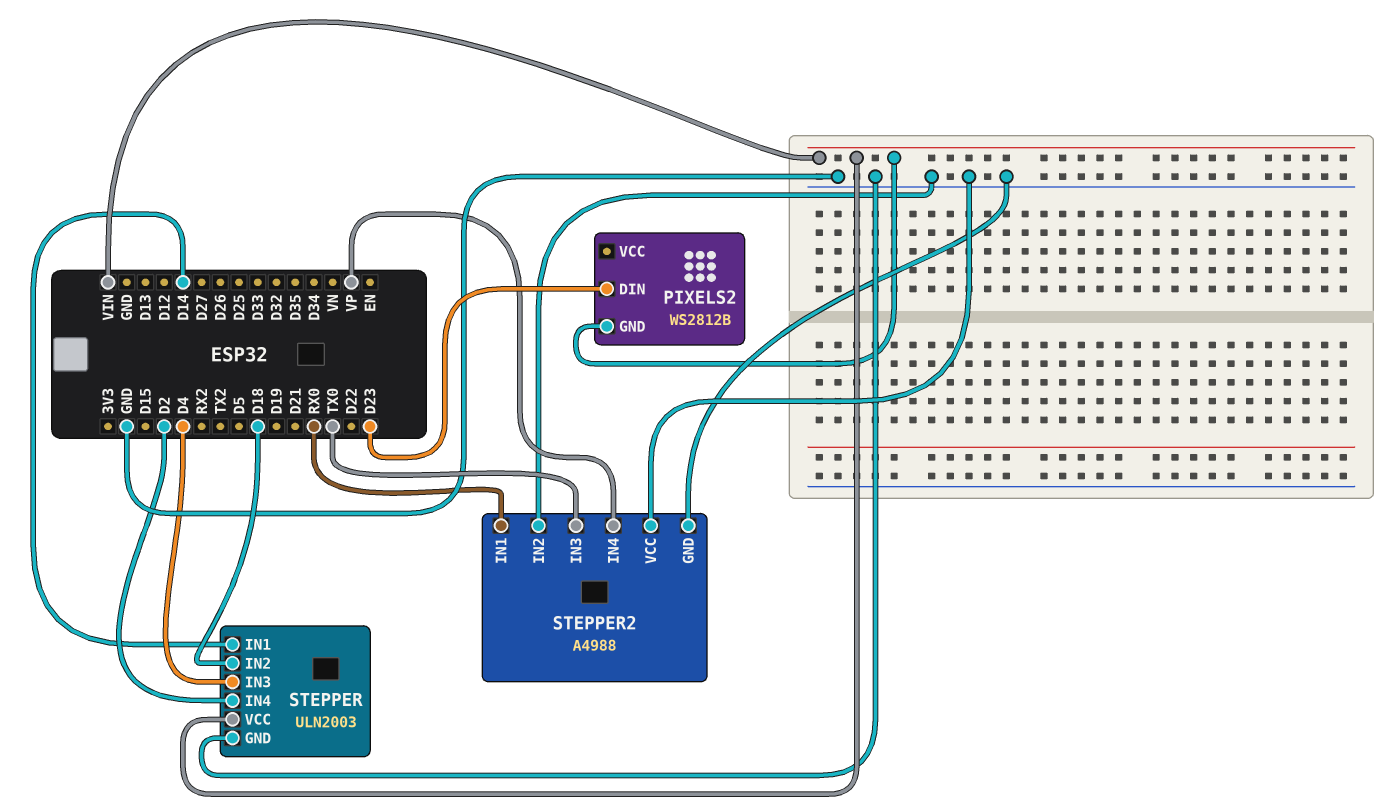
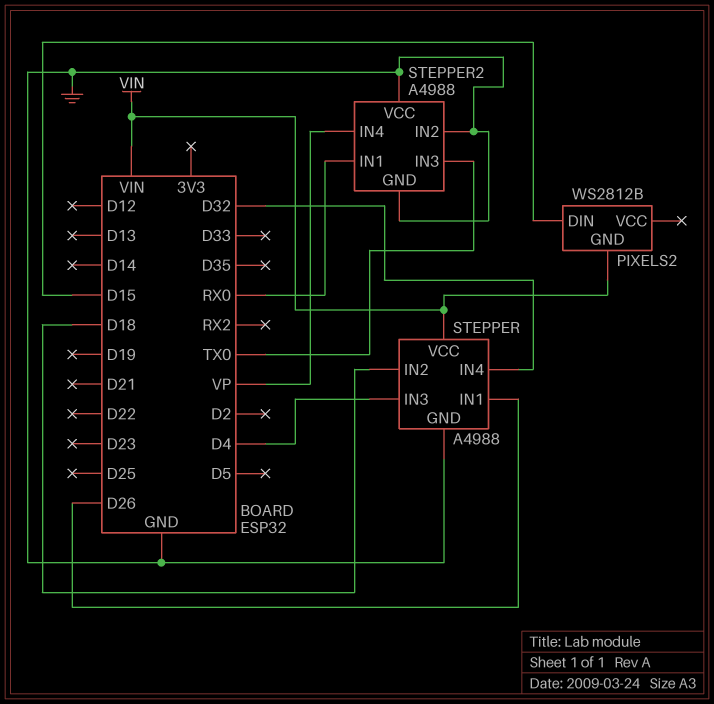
PIXELS2 pin DIN: D23 -> D15
STEPPER: ULN2003 -> A4988
STEPPER pin IN1: D14 -> D26
STEPPER pin IN4: D2 -> D32

